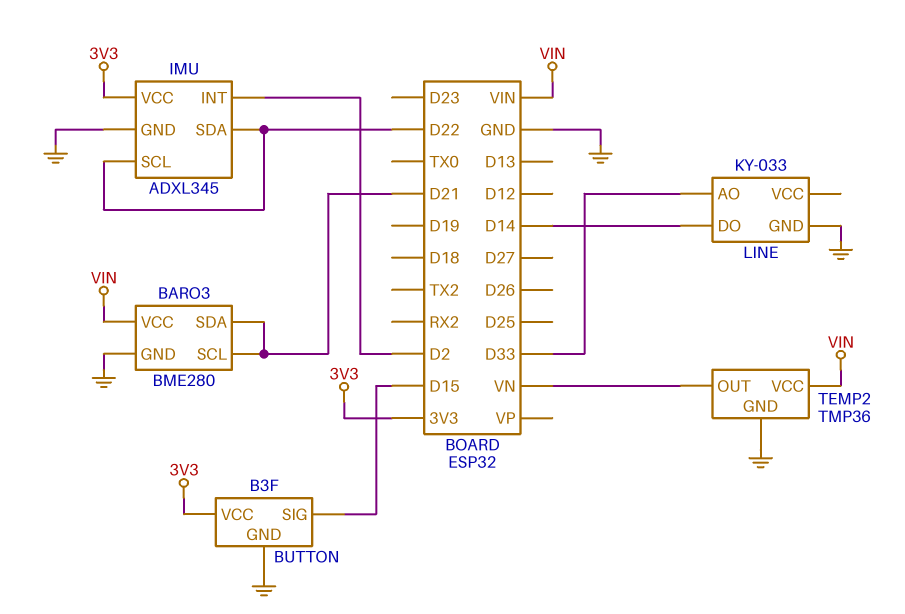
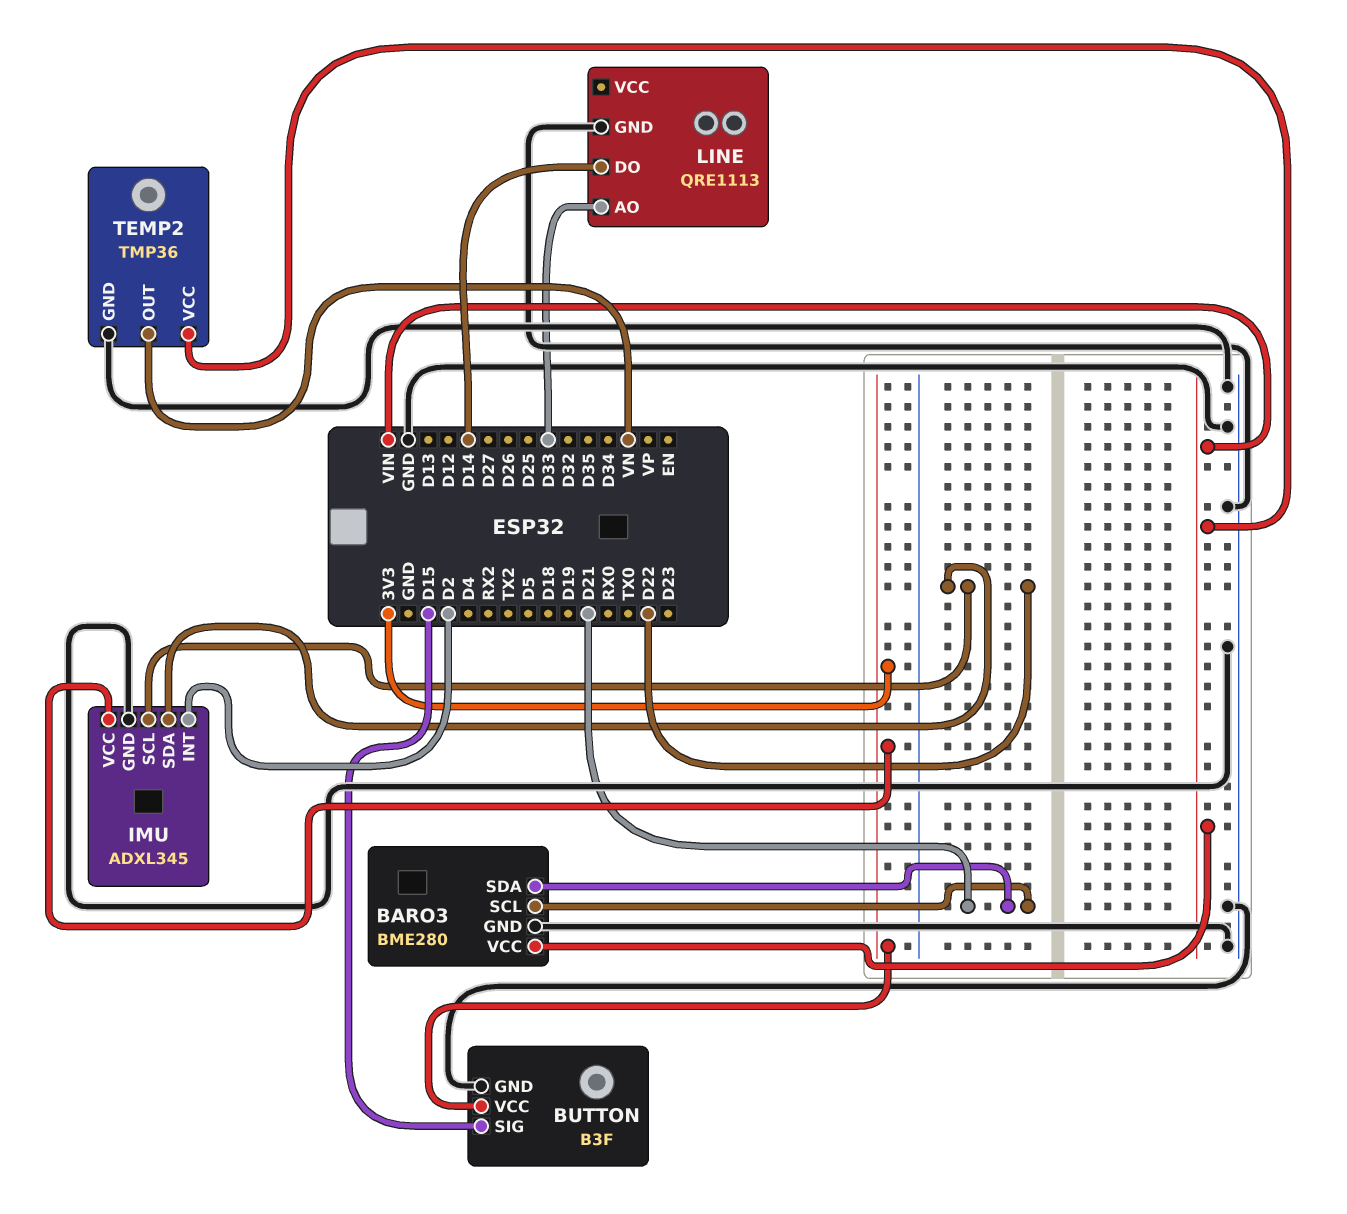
LINE: KY-033 -> QRE1113

